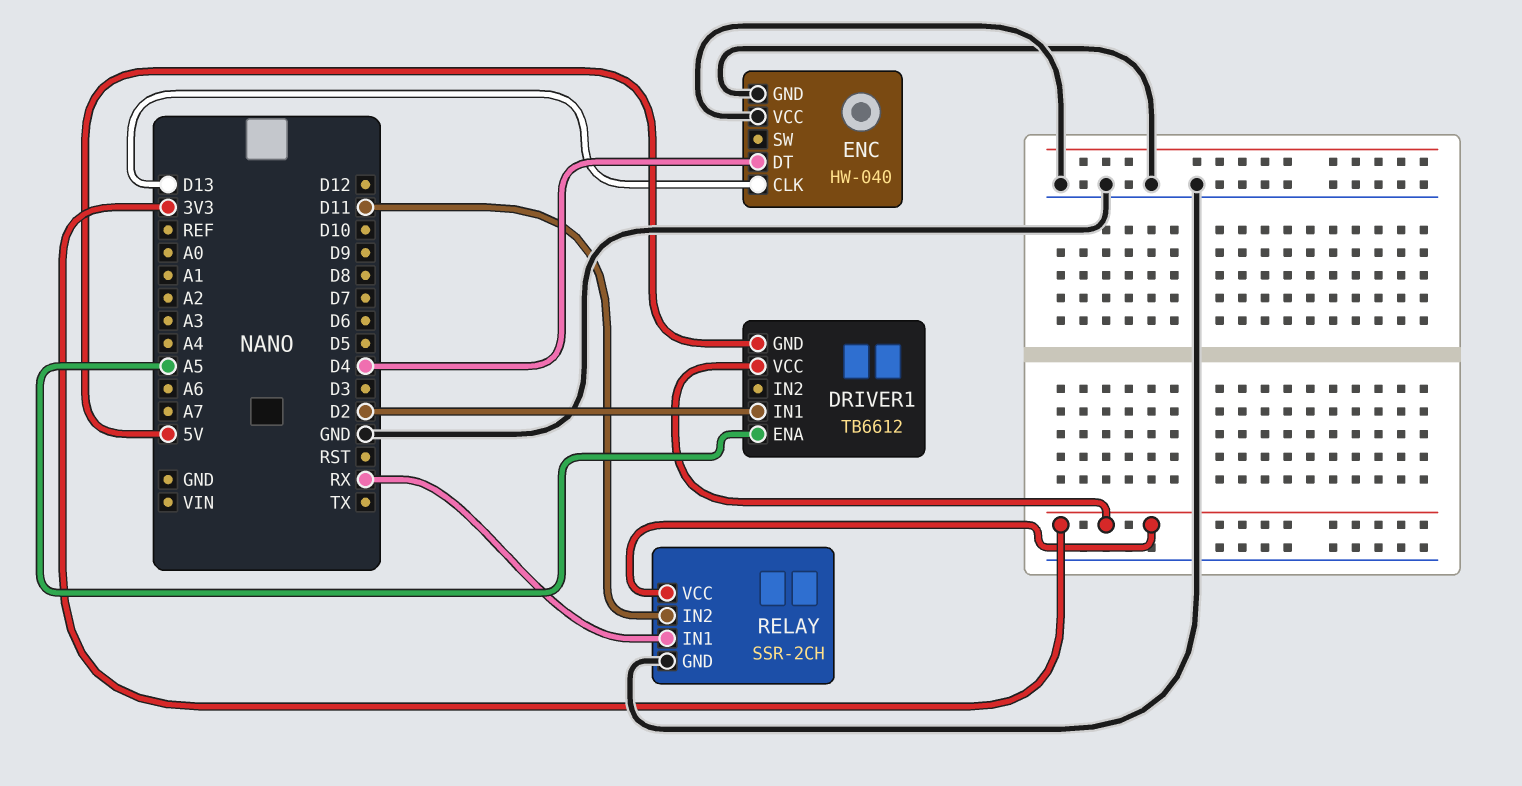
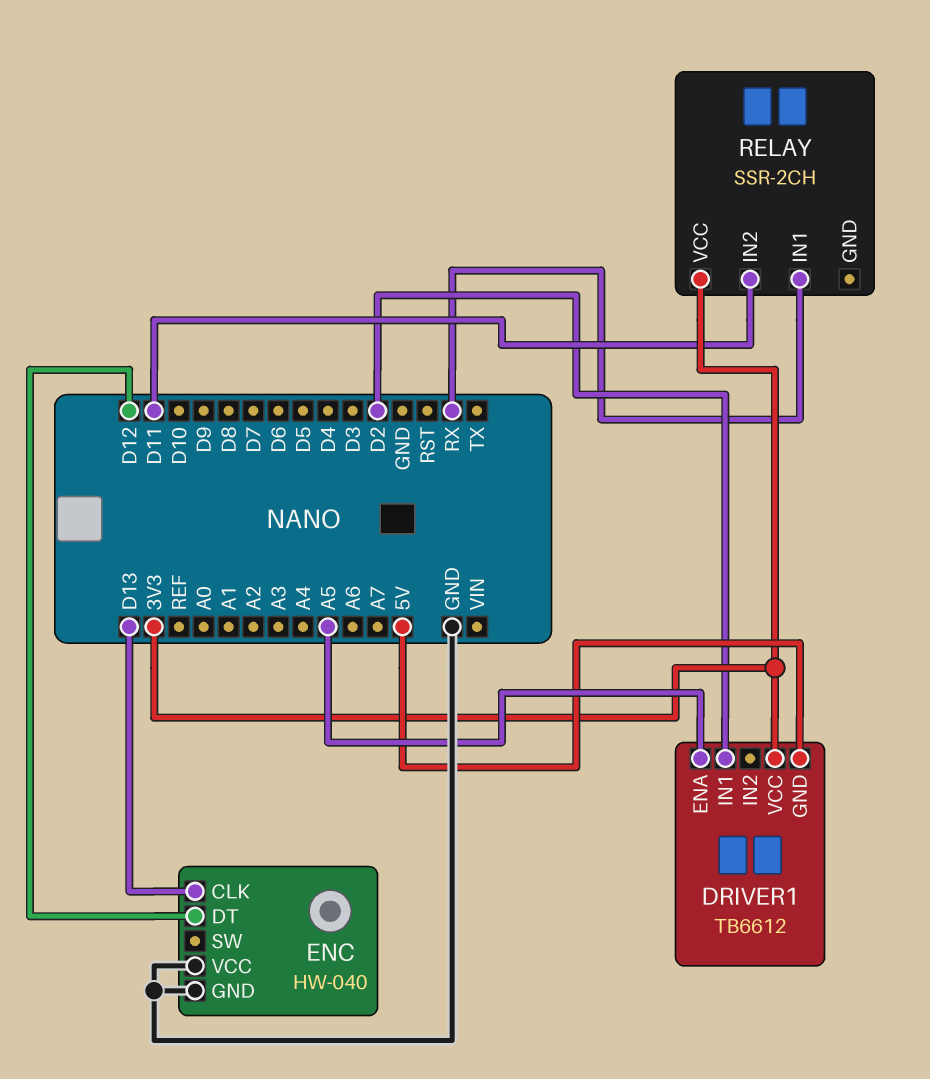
ENC pin DT: D4 -> D12
RELAY pin GND: GND -> none

